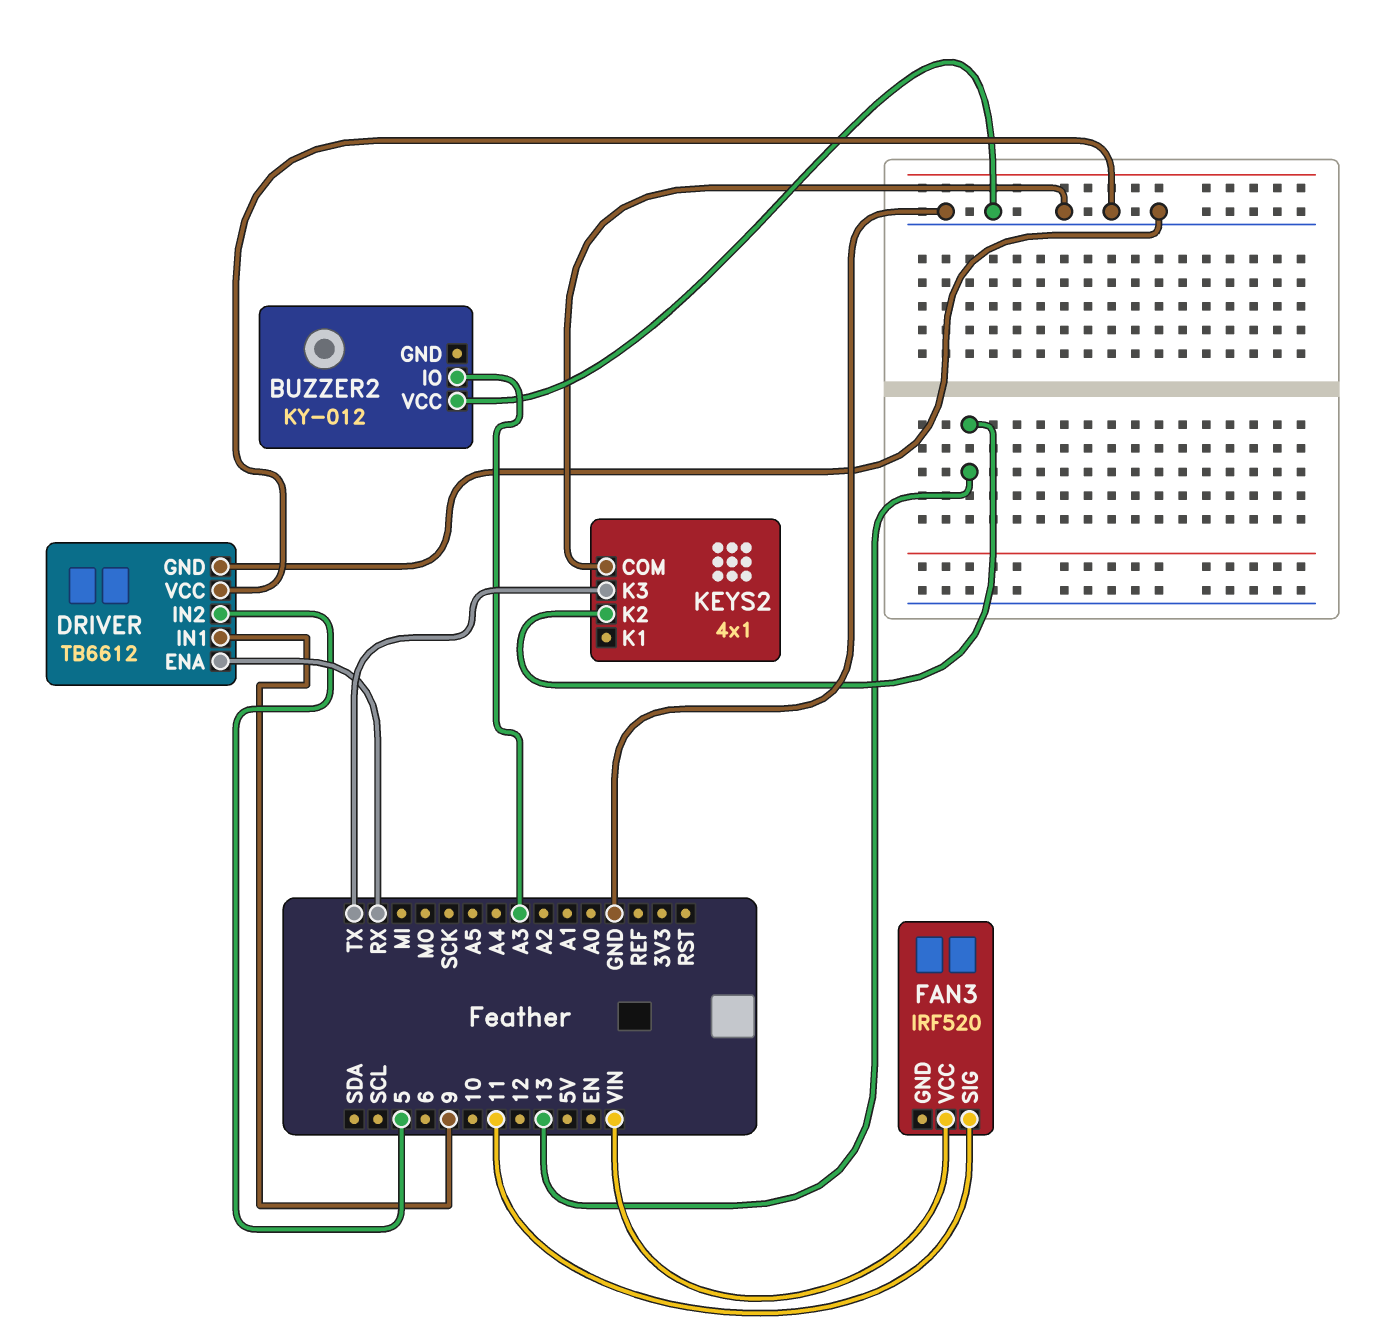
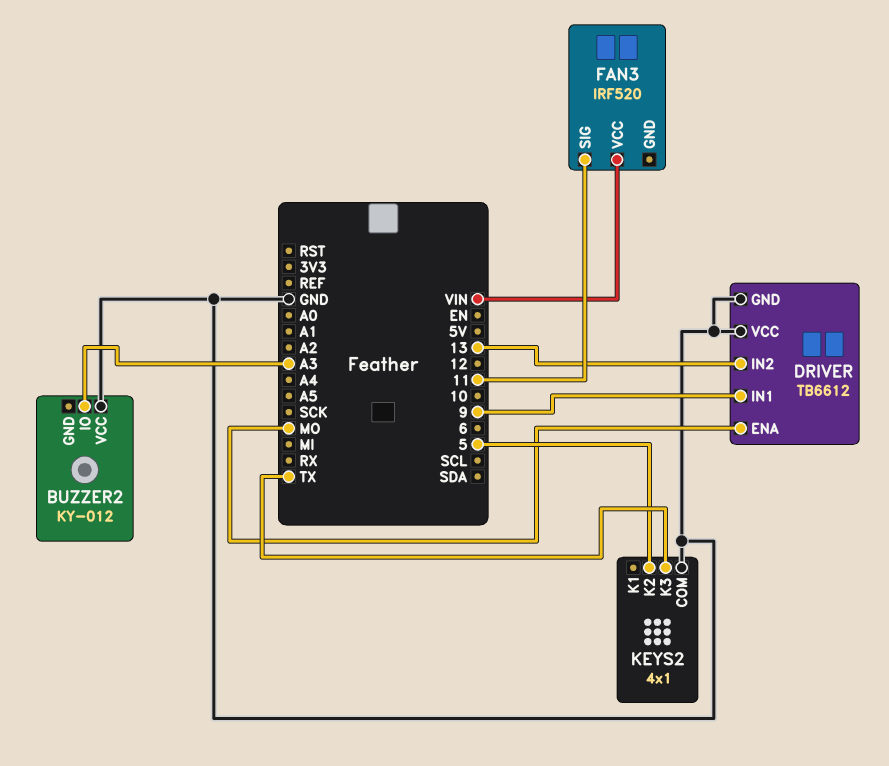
DRIVER pin ENA: RX -> MO
DRIVER pin IN2: 5 -> 13
KEYS2 pin K2: 13 -> 5

